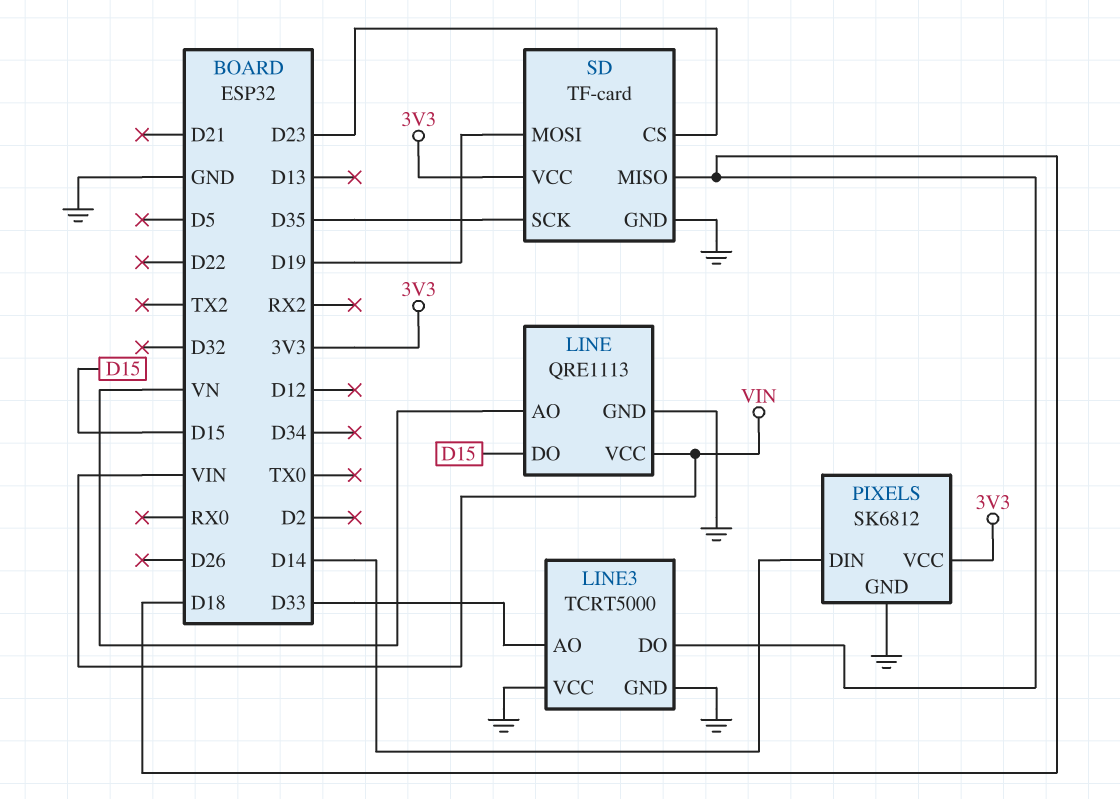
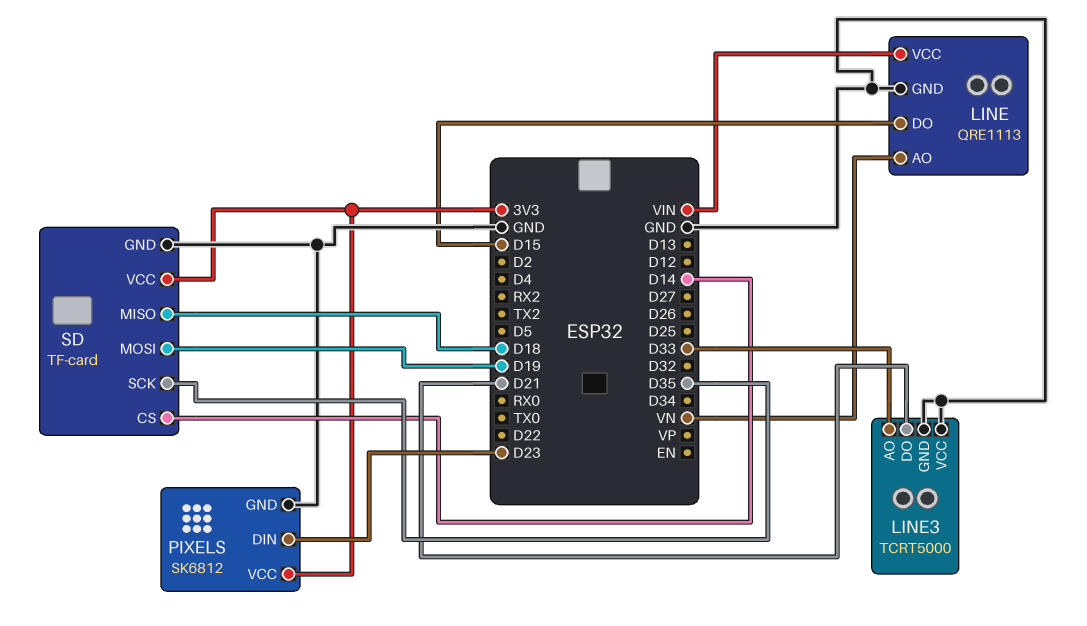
LINE3 pin DO: D18 -> D21
PIXELS pin DIN: D14 -> D23
SD pin CS: D23 -> D14

